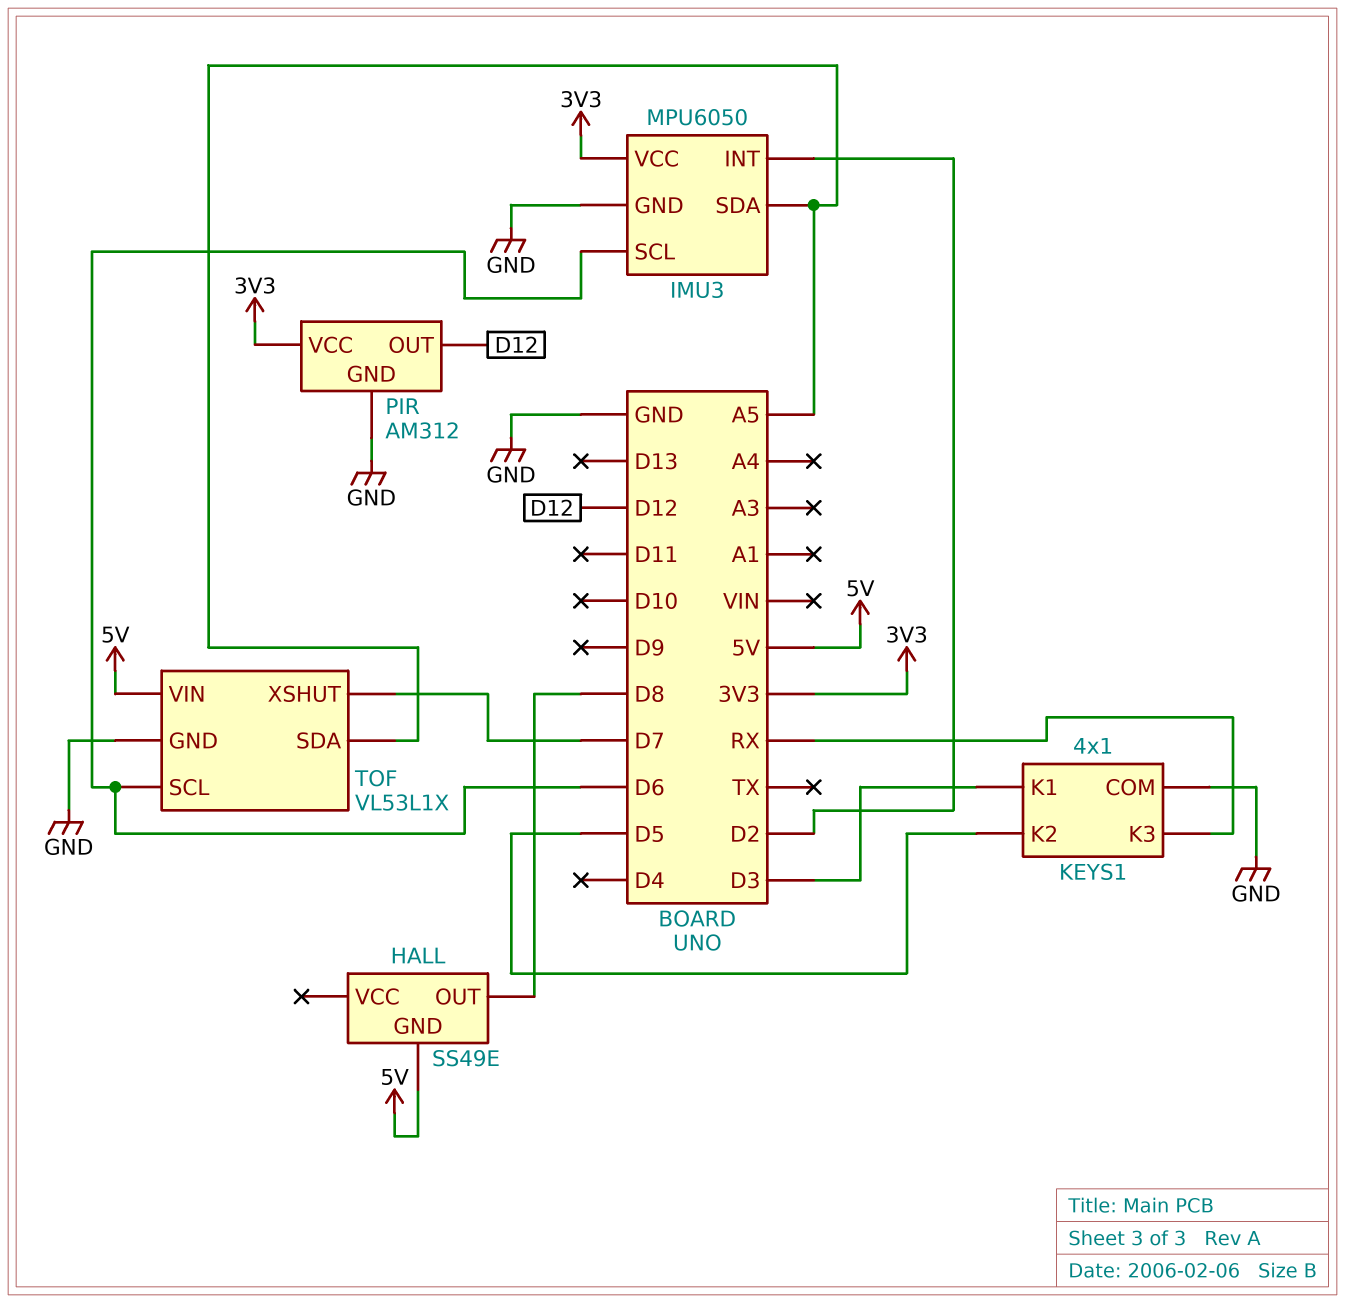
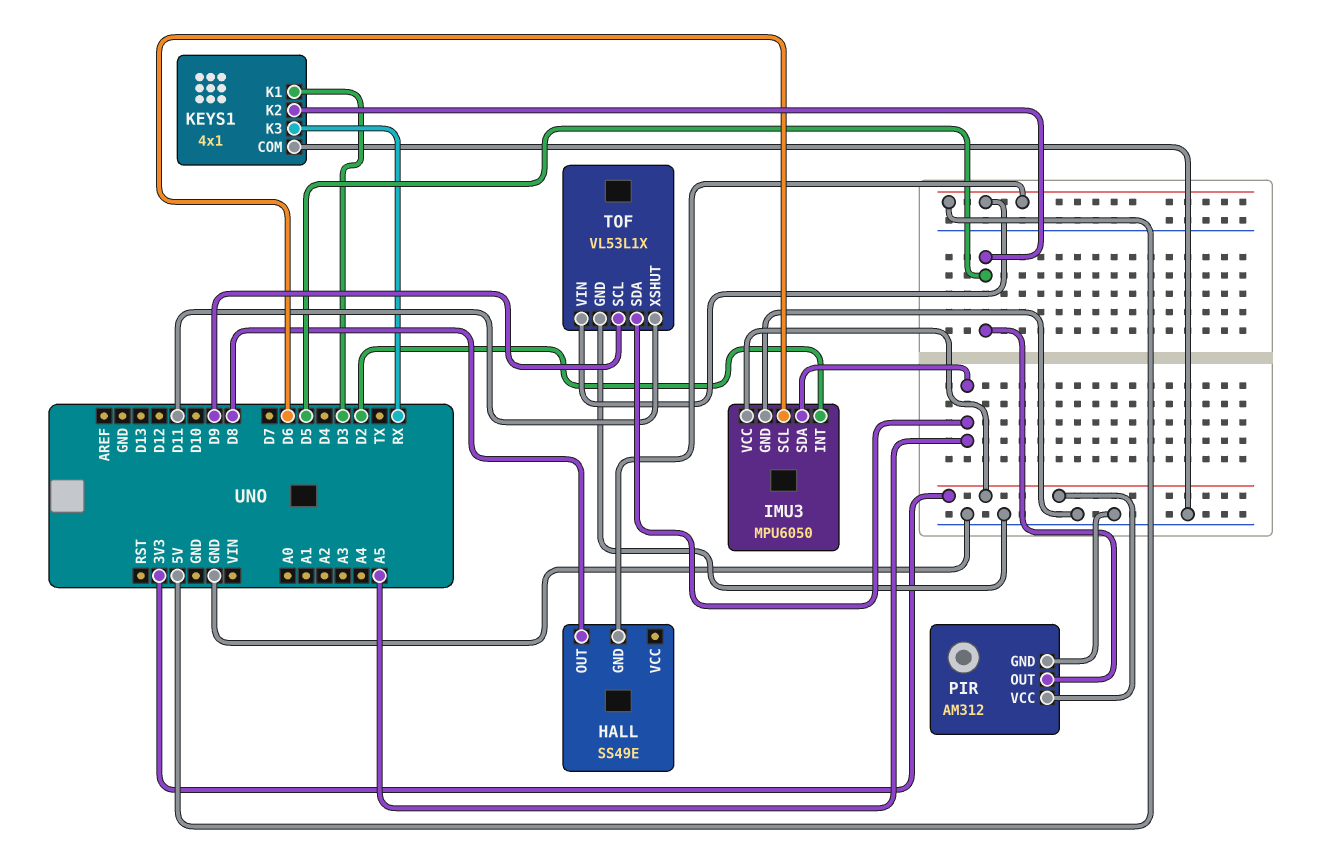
PIR pin OUT: D12 -> D5
TOF pin SCL: D6 -> D9
TOF pin XSHUT: D7 -> D11

